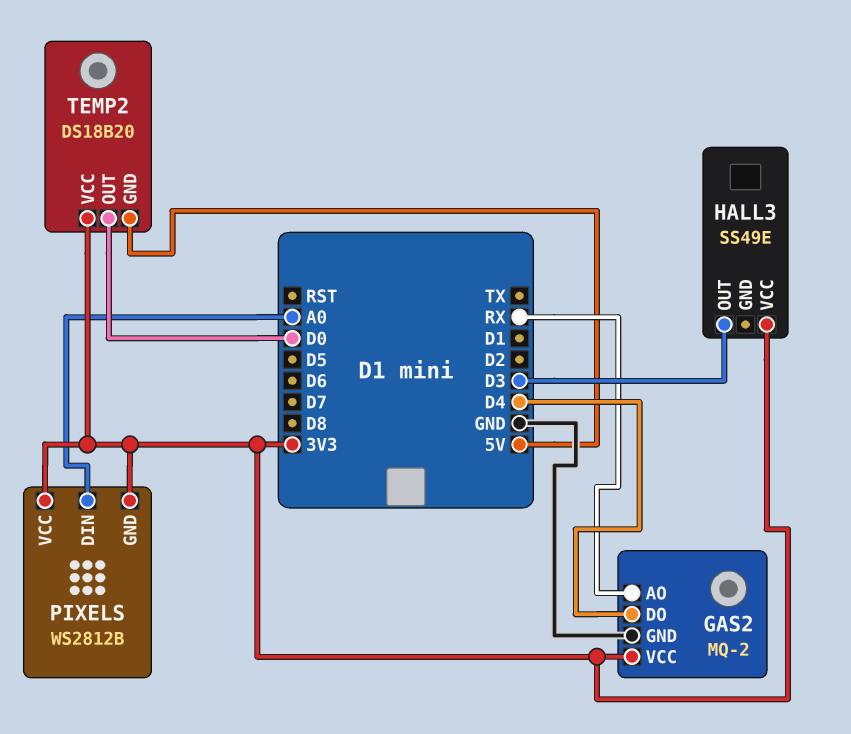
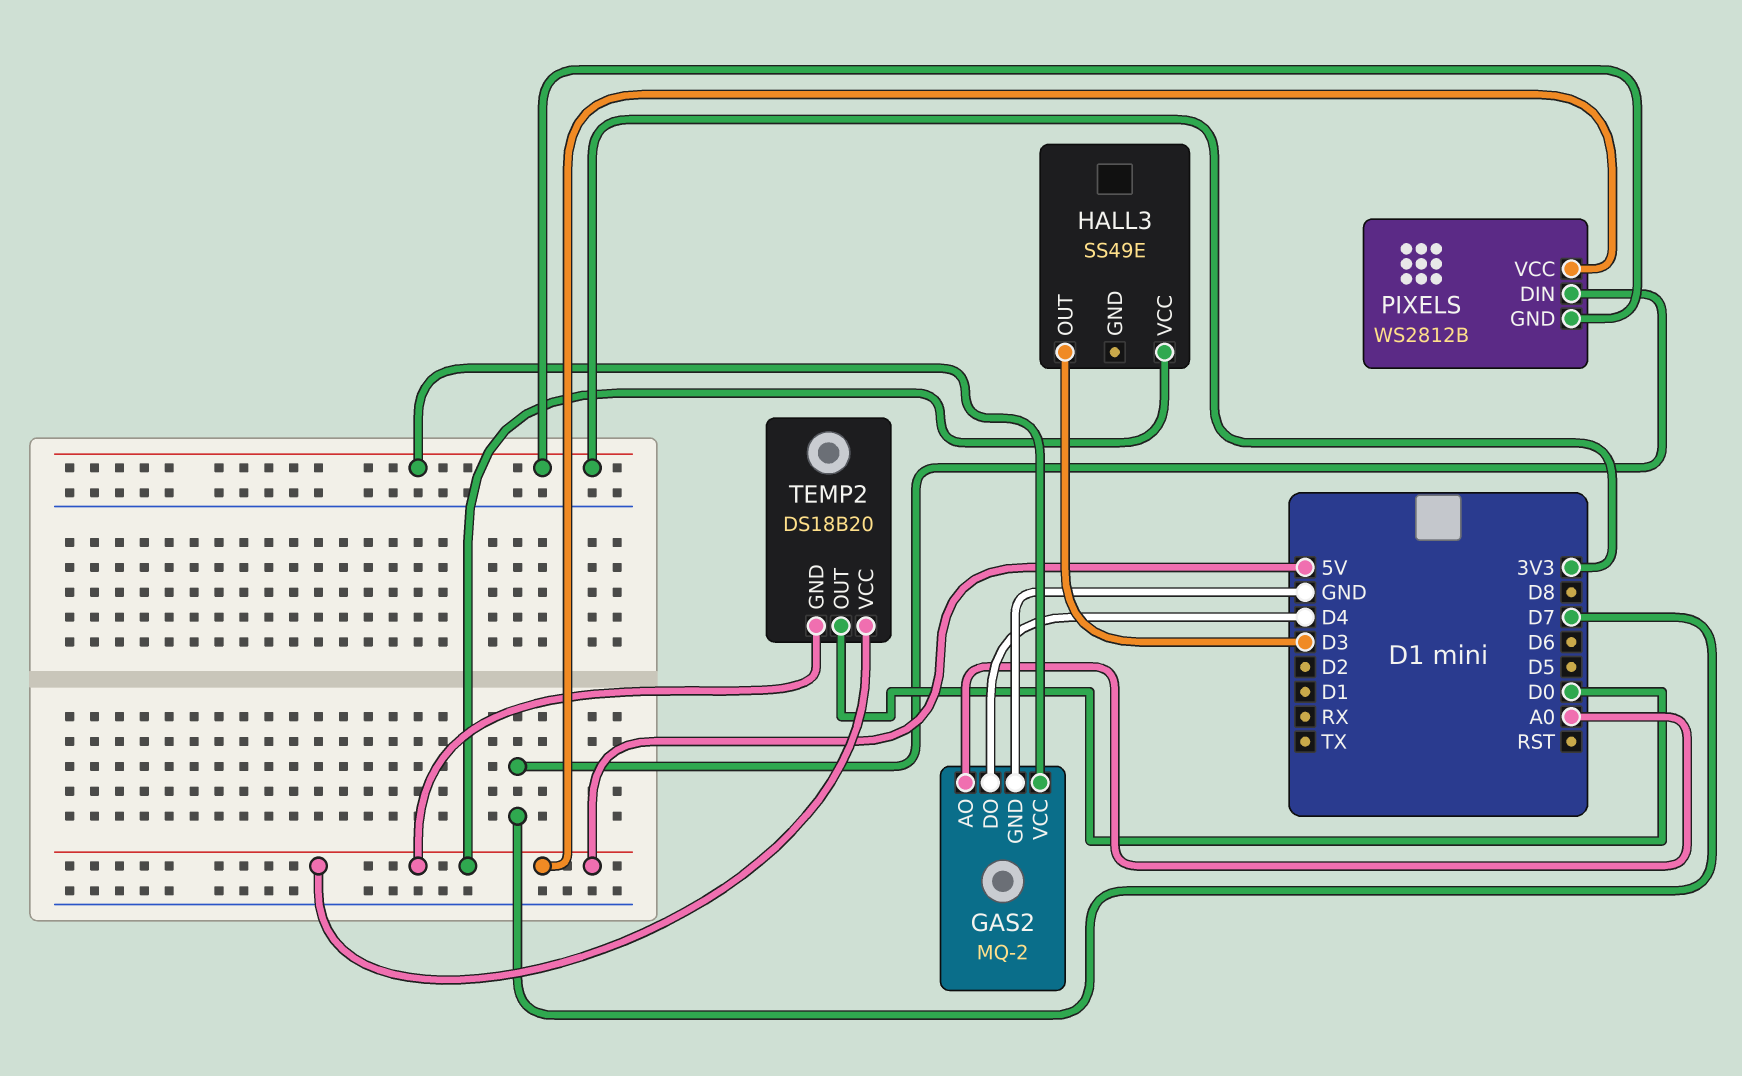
GAS2 pin AO: RX -> A0
HALL3 pin VCC: 3V3 -> 5V
PIXELS pin DIN: A0 -> D7
PIXELS pin VCC: 3V3 -> 5V
TEMP2 pin VCC: 3V3 -> 5V

